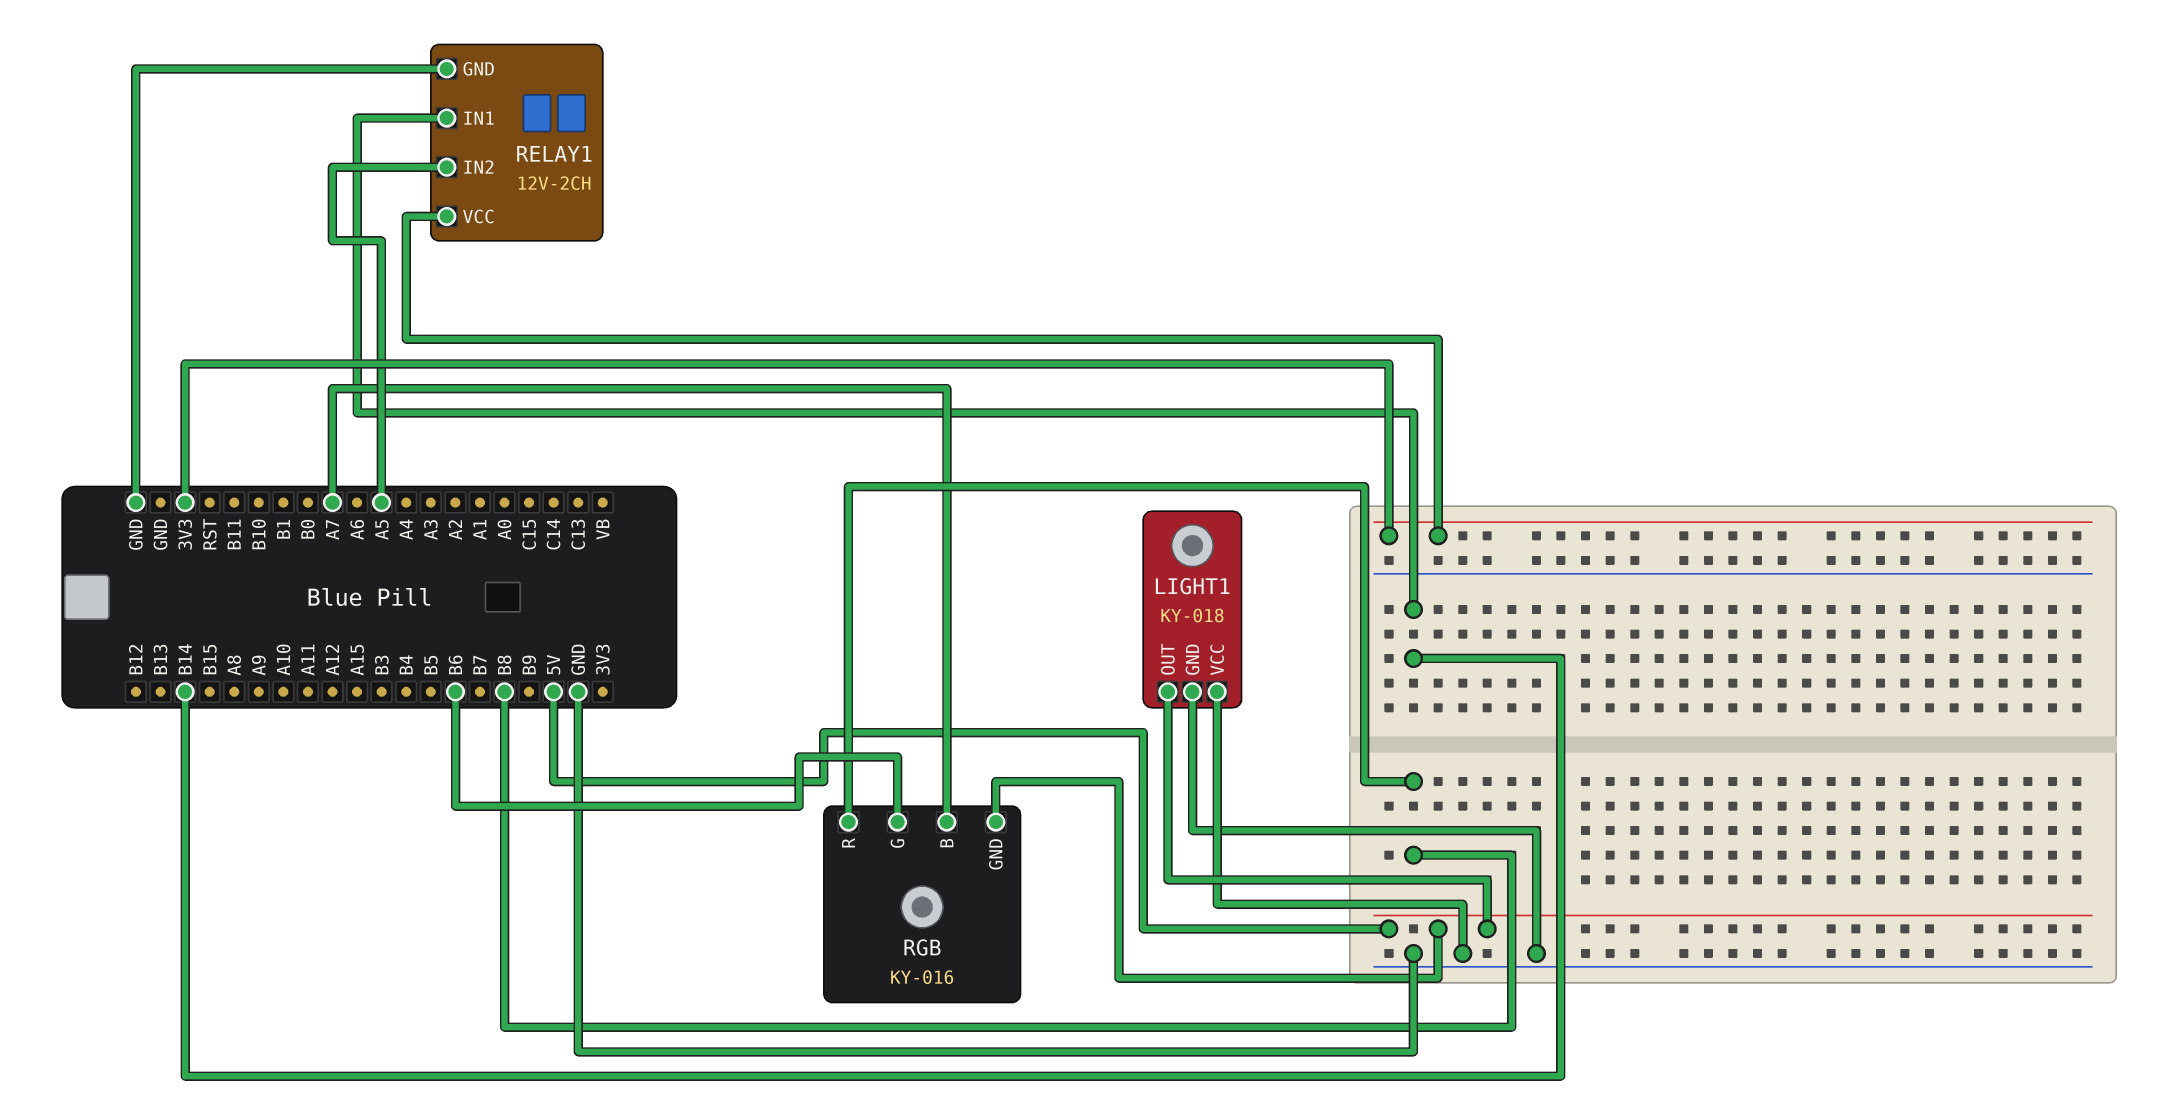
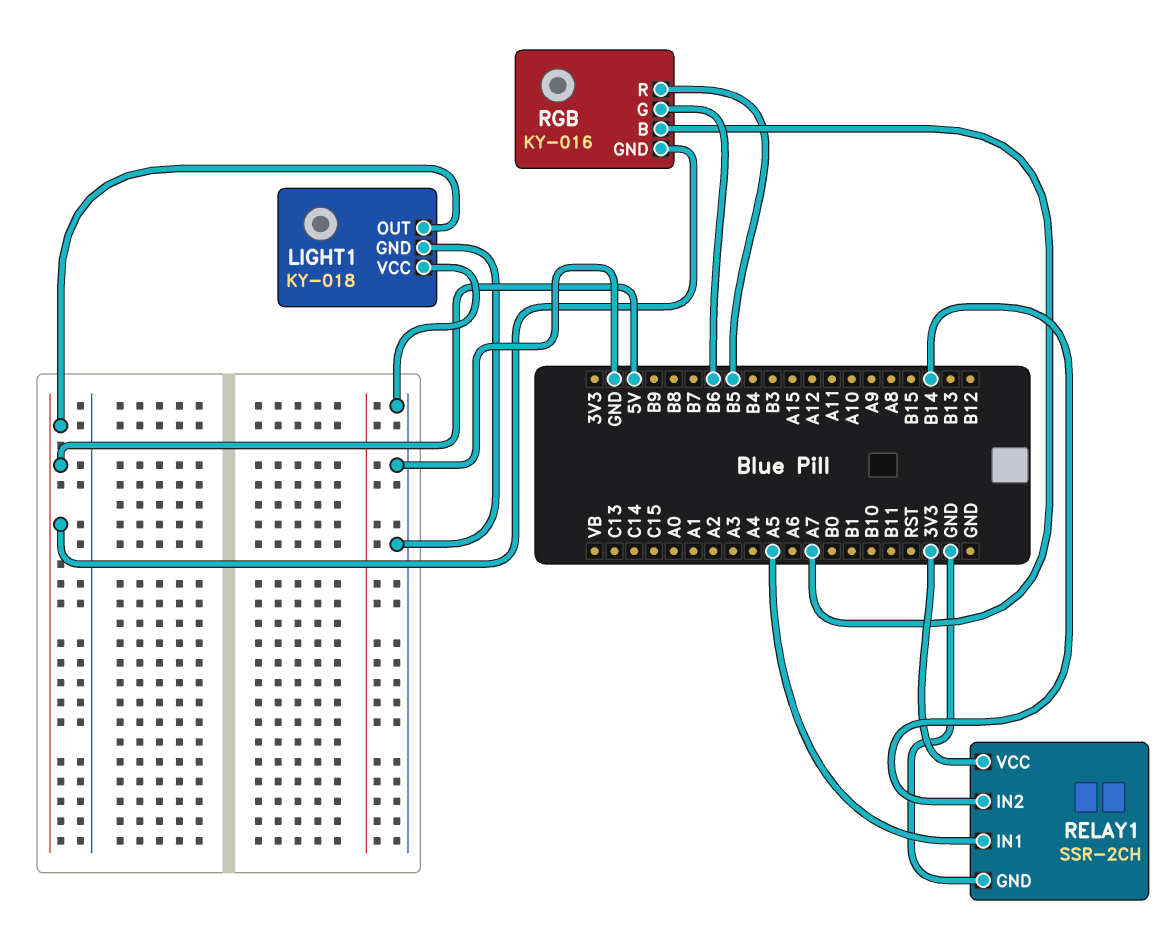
RELAY1: 12V-2CH -> SSR-2CH
RELAY1 pin IN1: B14 -> A5
RELAY1 pin IN2: A5 -> B14
RGB pin R: B8 -> B5

